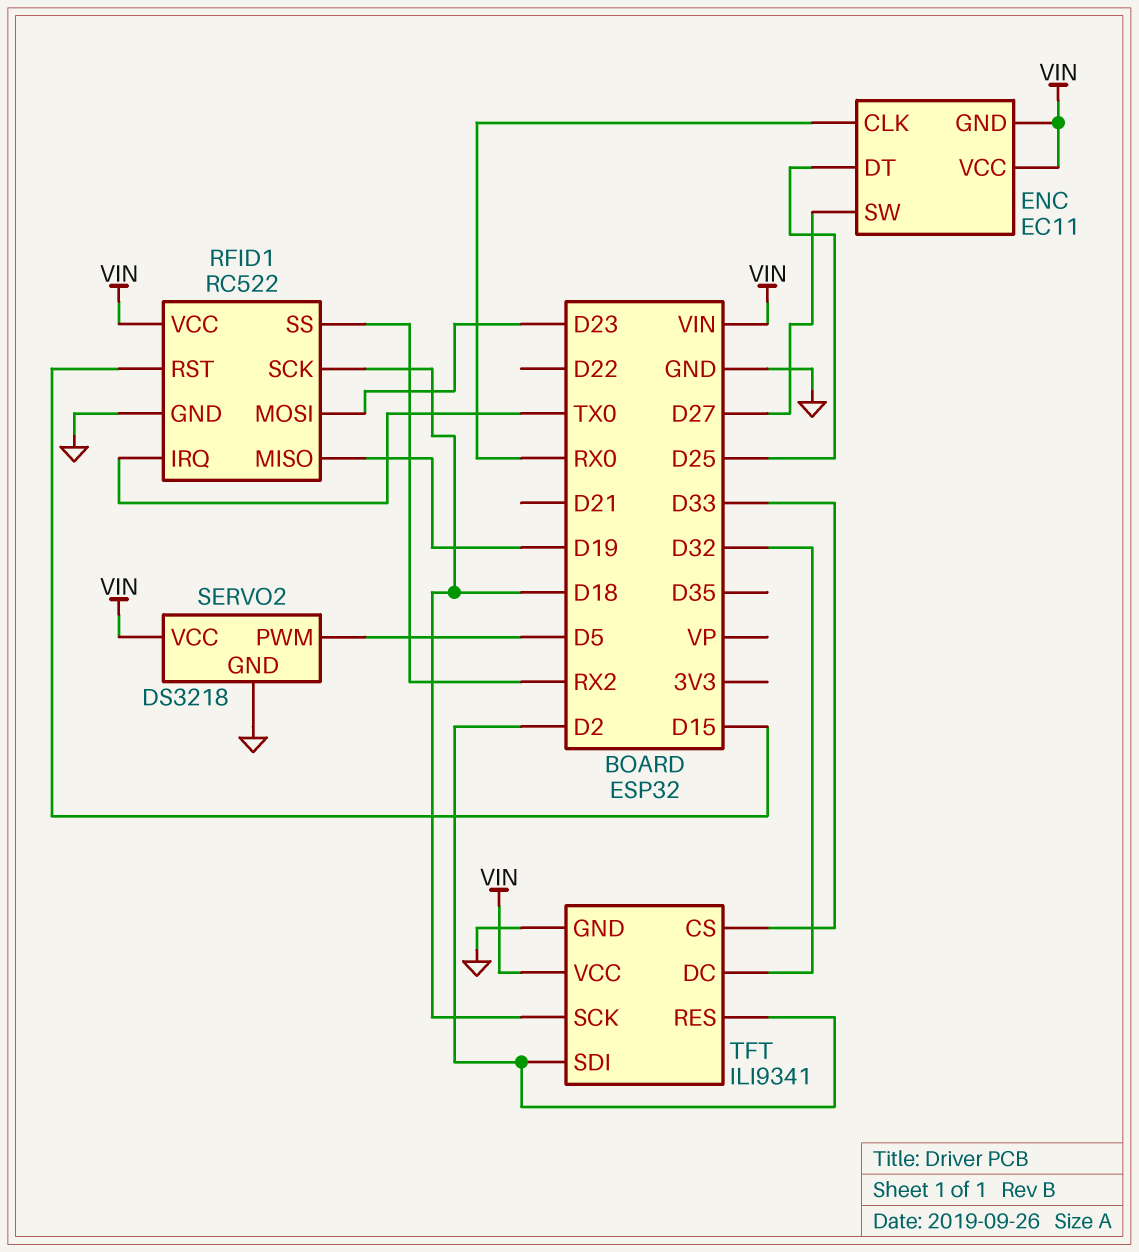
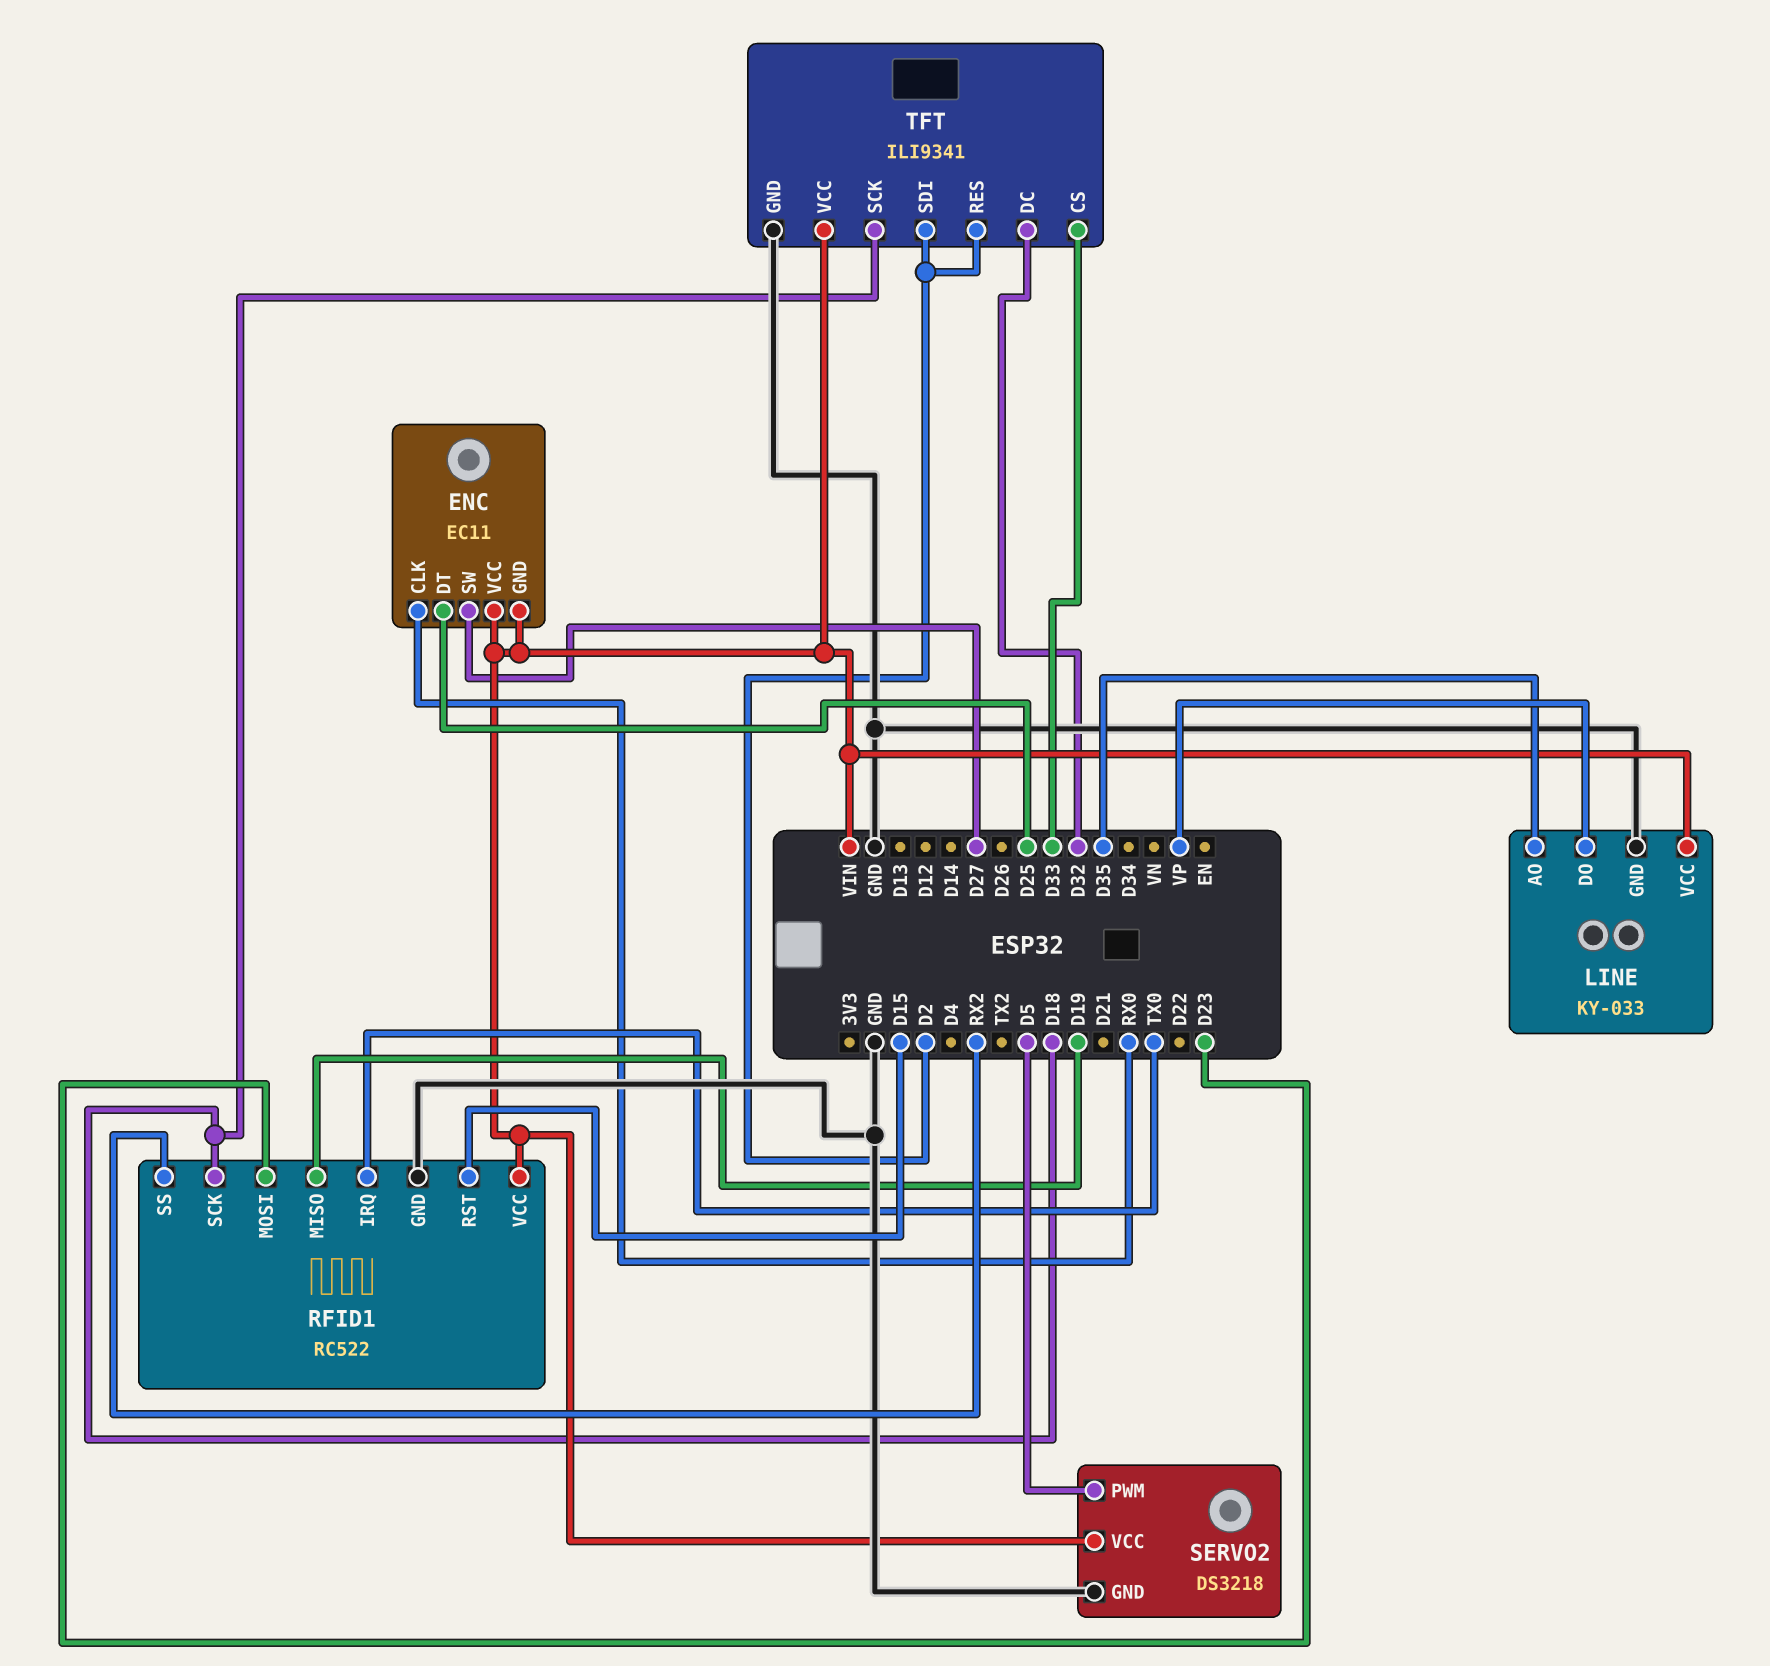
LINE: none -> KY-033
LINE pin AO: none -> D35
LINE pin DO: none -> VP
LINE pin GND: none -> GND
LINE pin VCC: none -> VIN

